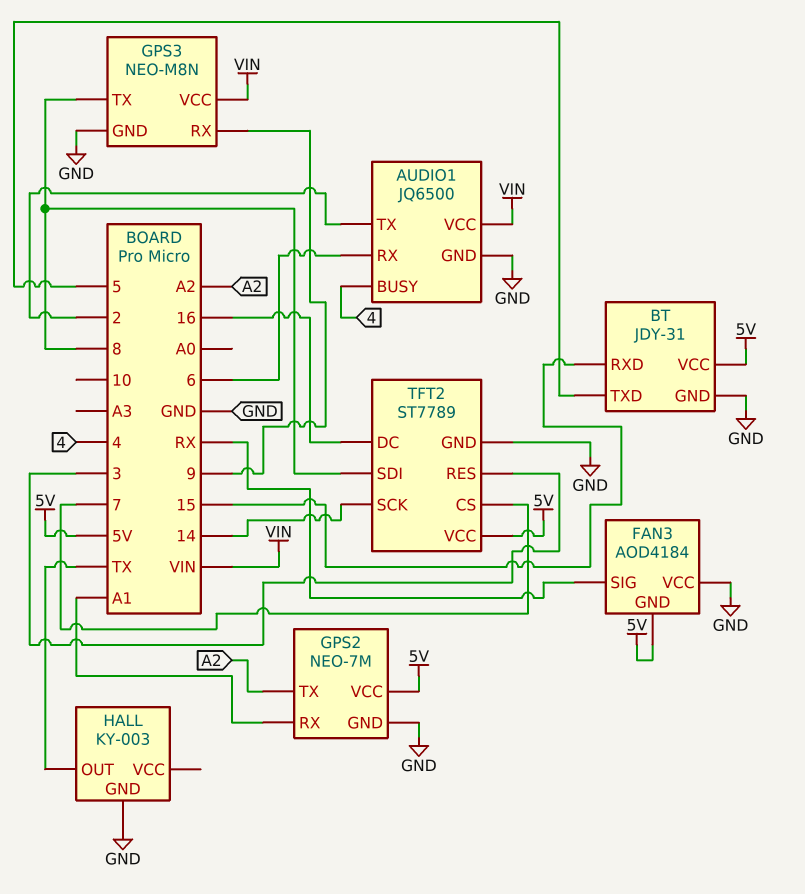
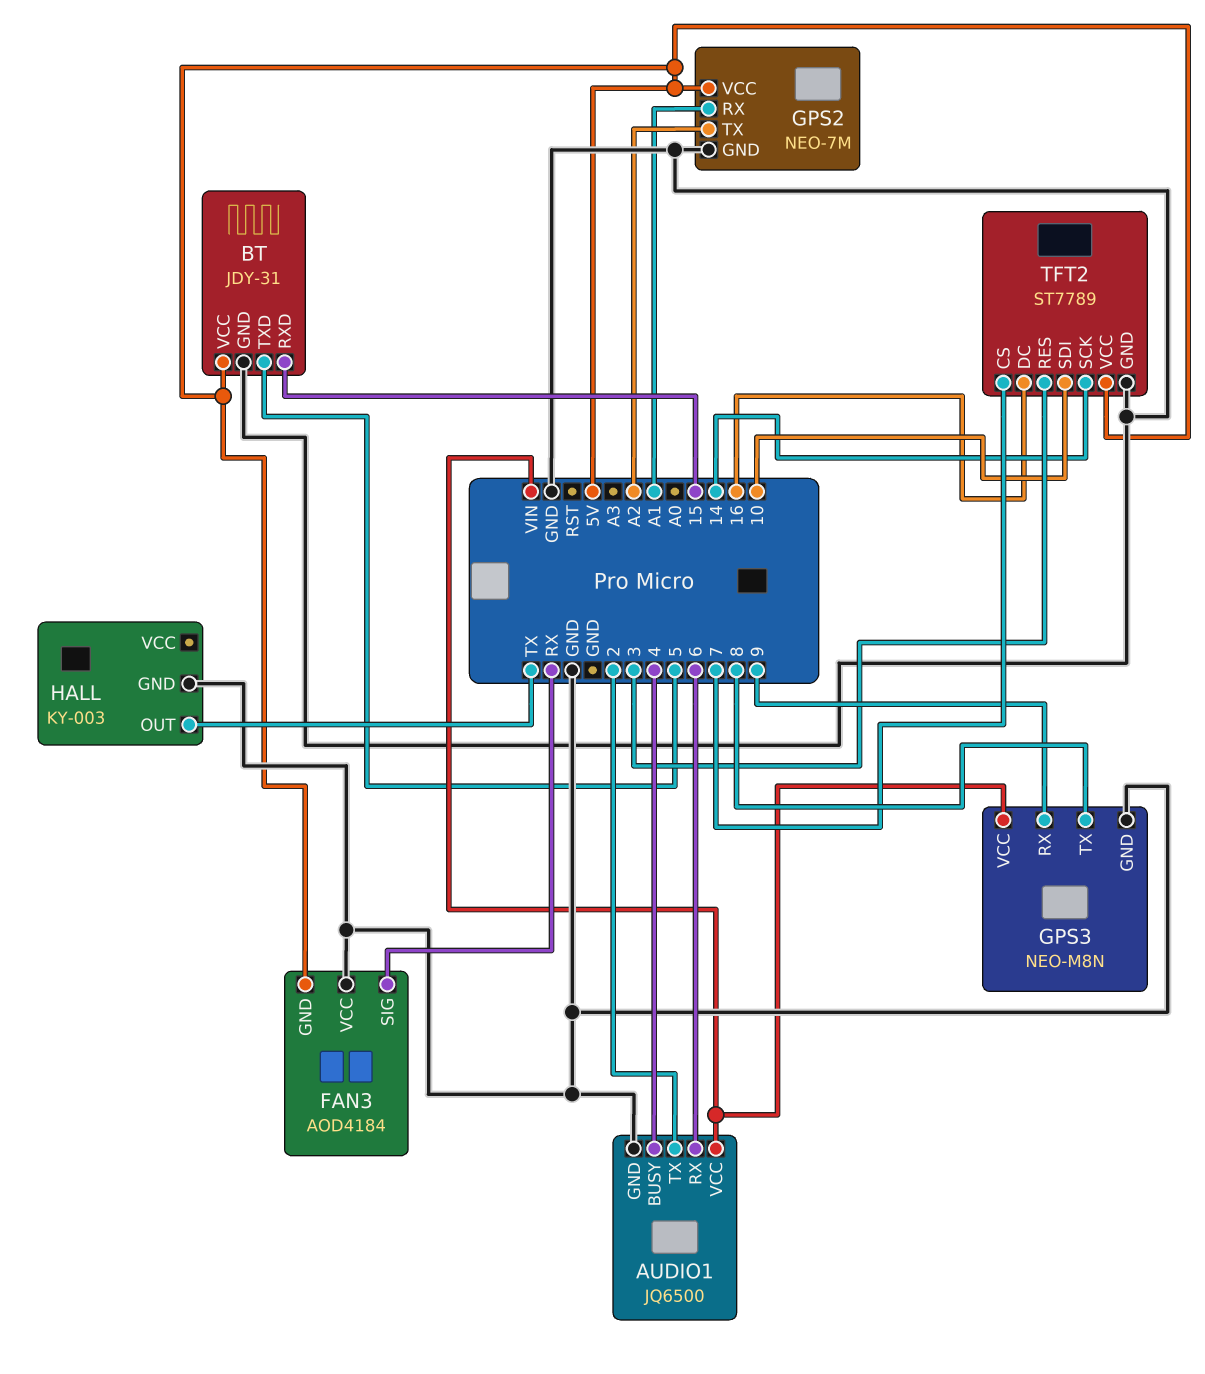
TFT2 pin SDI: 8 -> 10

